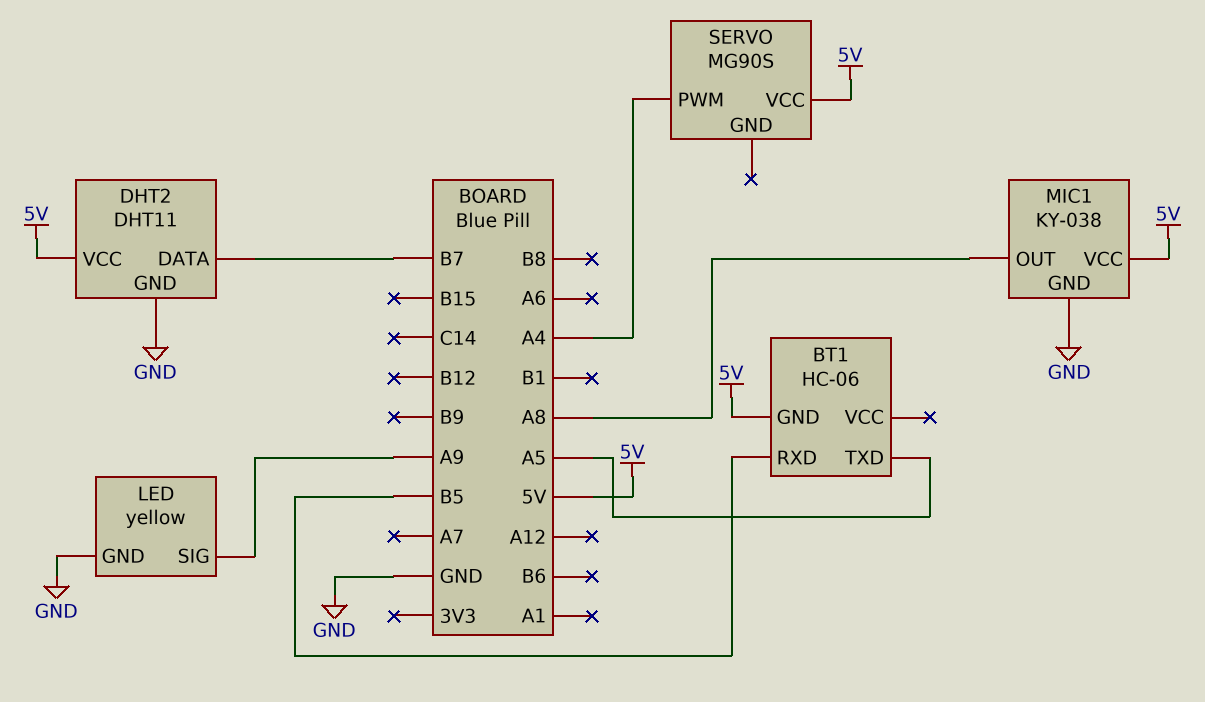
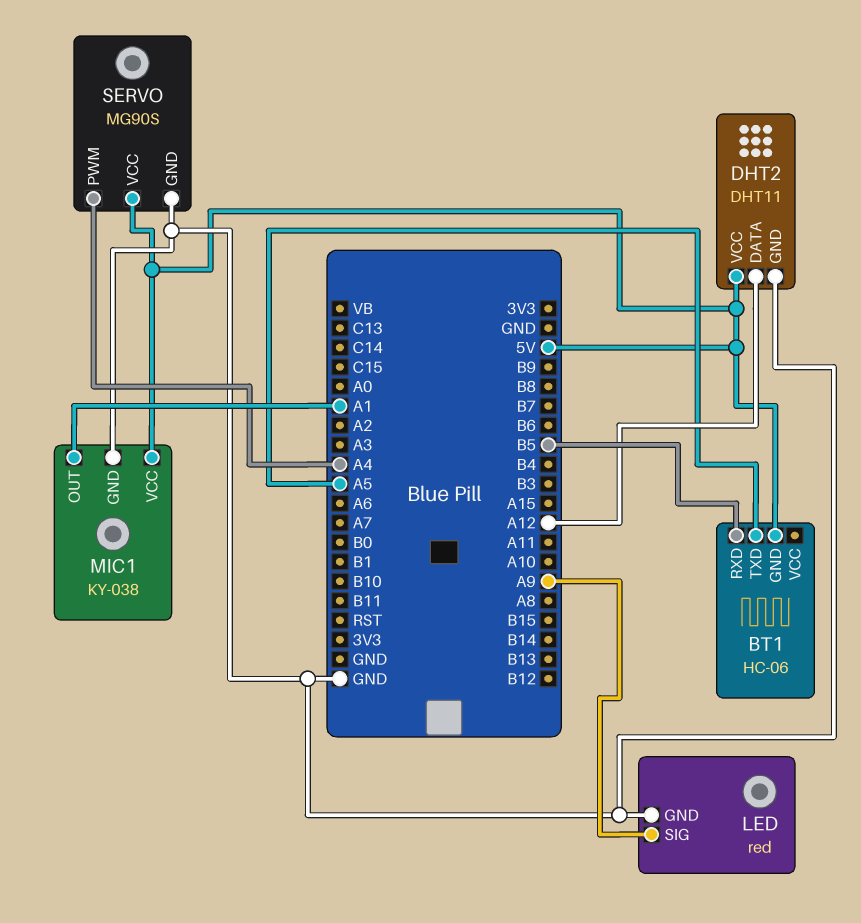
DHT2 pin DATA: B7 -> A12
LED: yellow -> red
MIC1 pin OUT: A8 -> A1
SERVO pin GND: none -> GND

